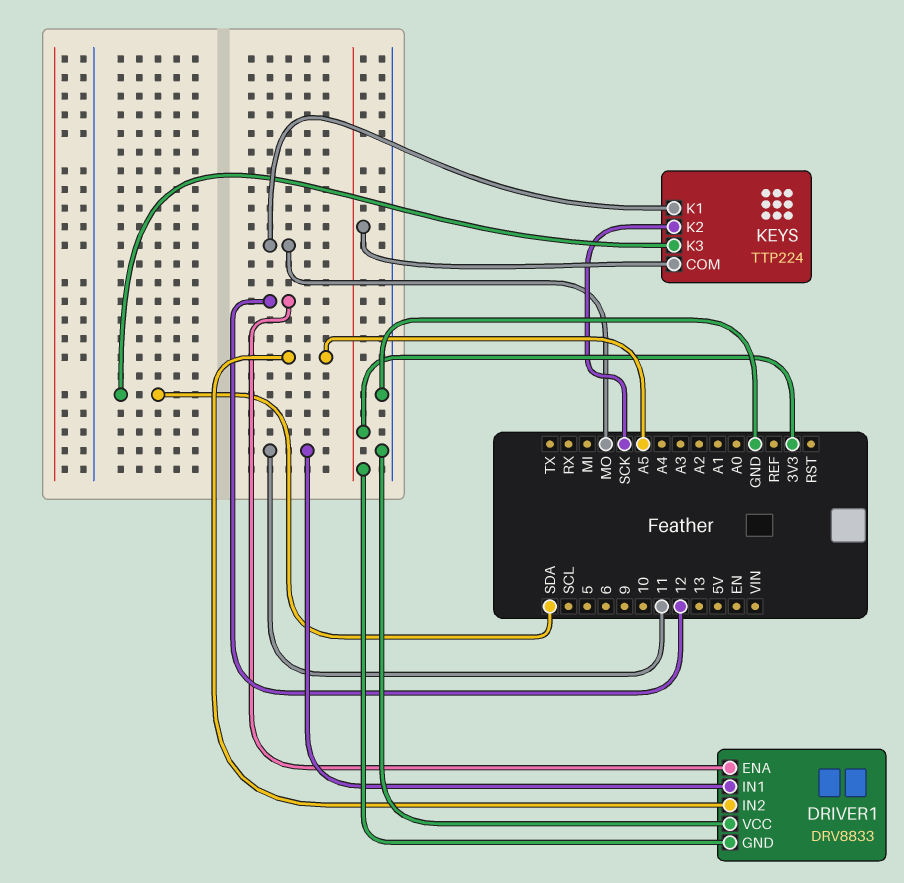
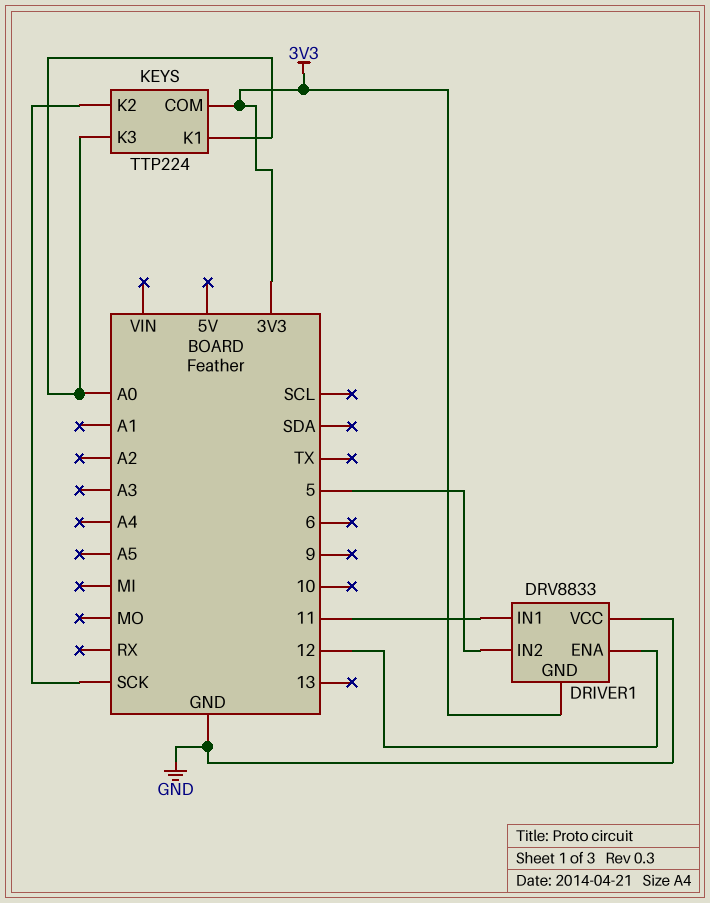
DRIVER1 pin IN2: A5 -> 5
KEYS pin K1: MO -> A0
KEYS pin K3: SDA -> A0

